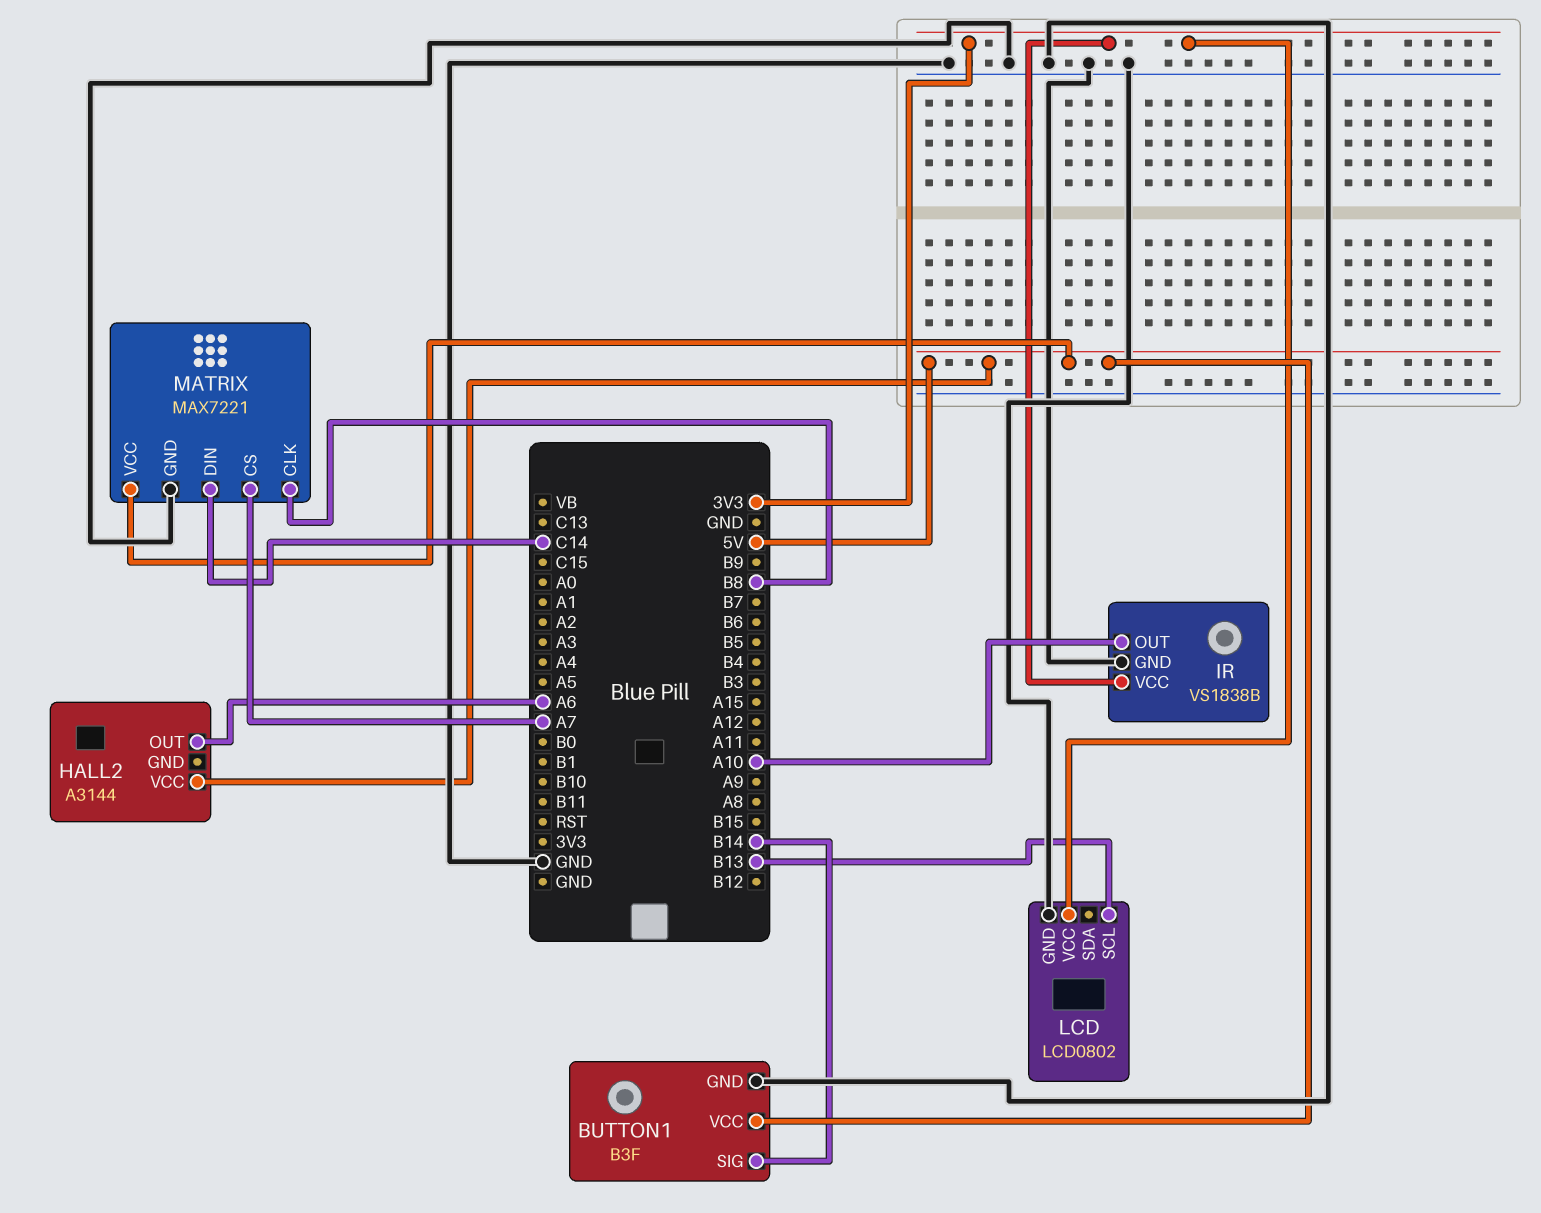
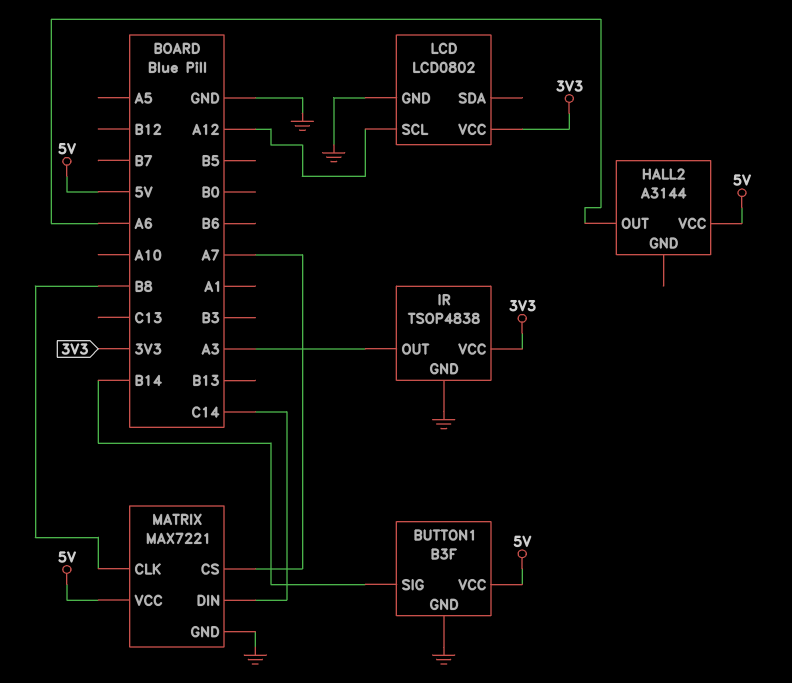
IR: VS1838B -> TSOP4838
IR pin OUT: A10 -> A3
LCD pin SCL: B13 -> A12

